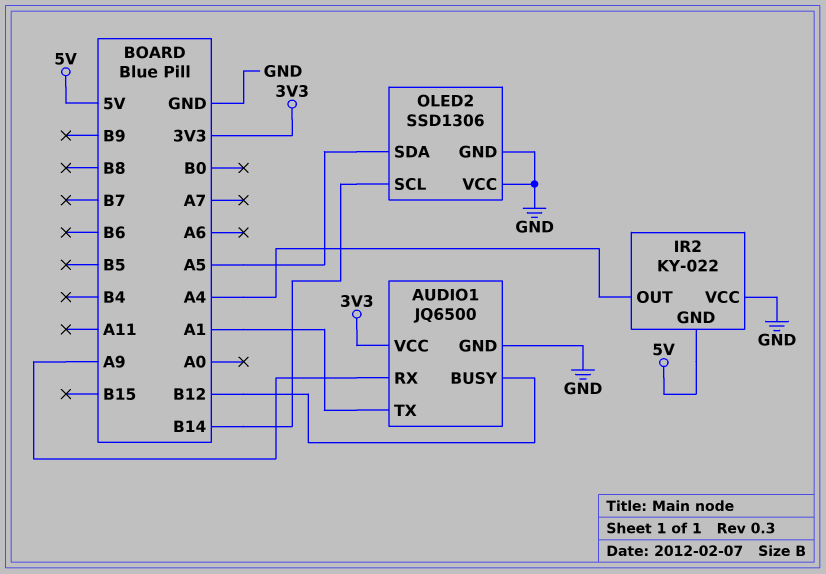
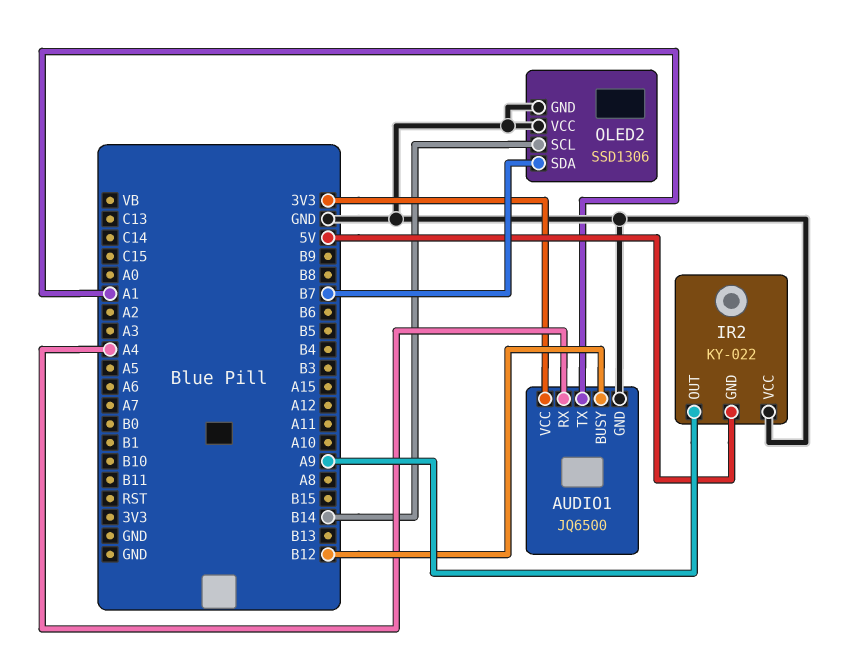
AUDIO1 pin RX: A9 -> A4
IR2 pin OUT: A4 -> A9
OLED2 pin SDA: A5 -> B7

